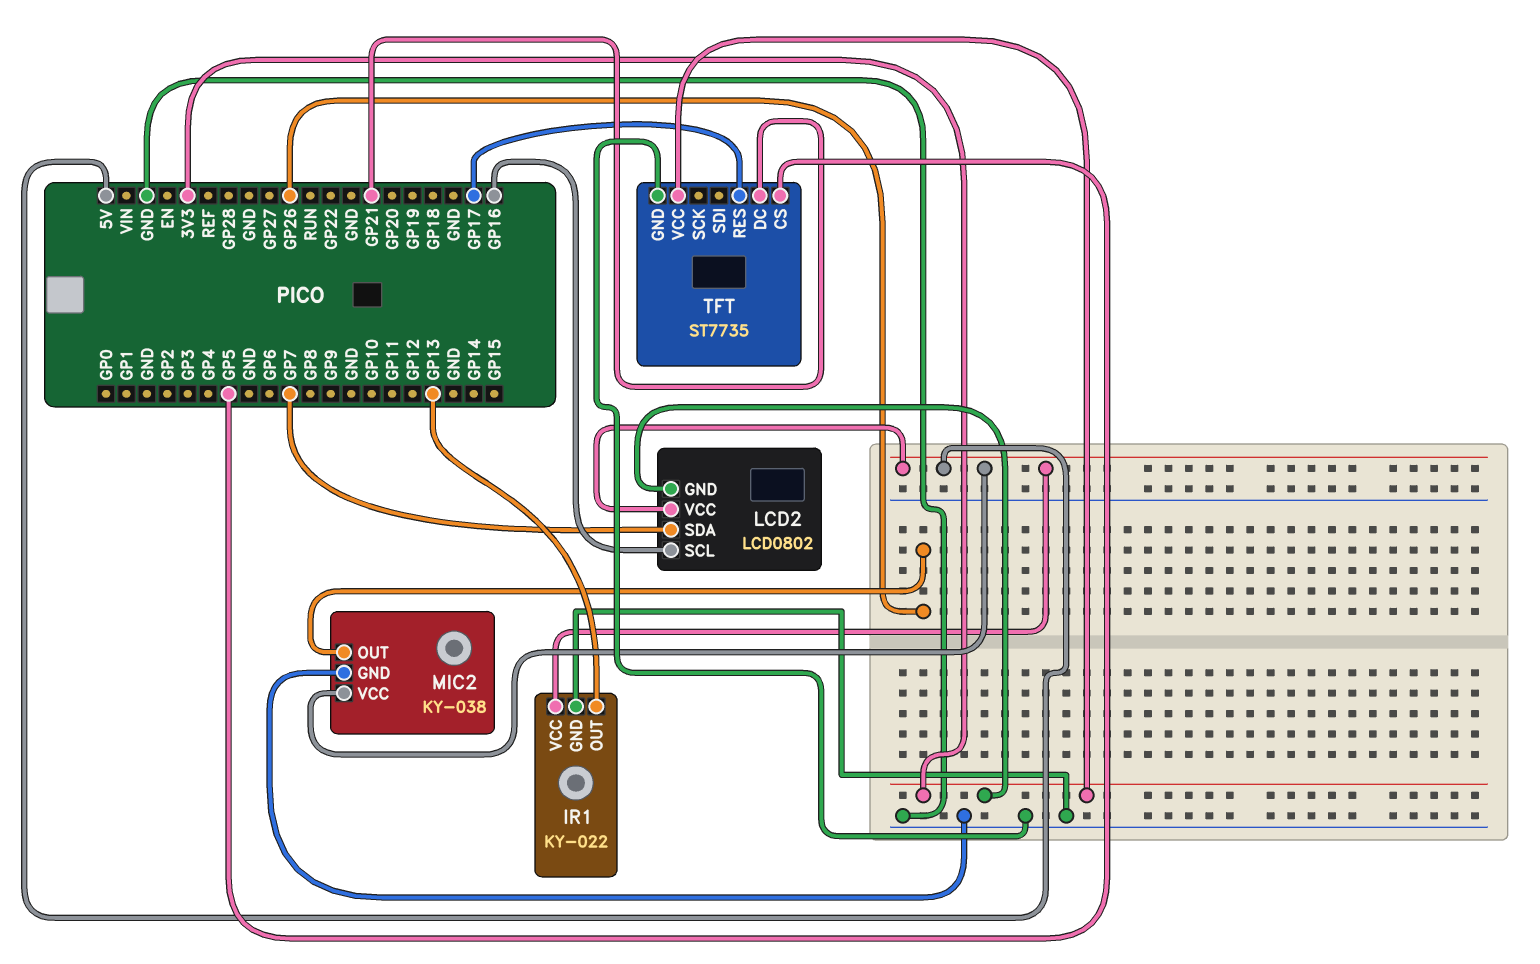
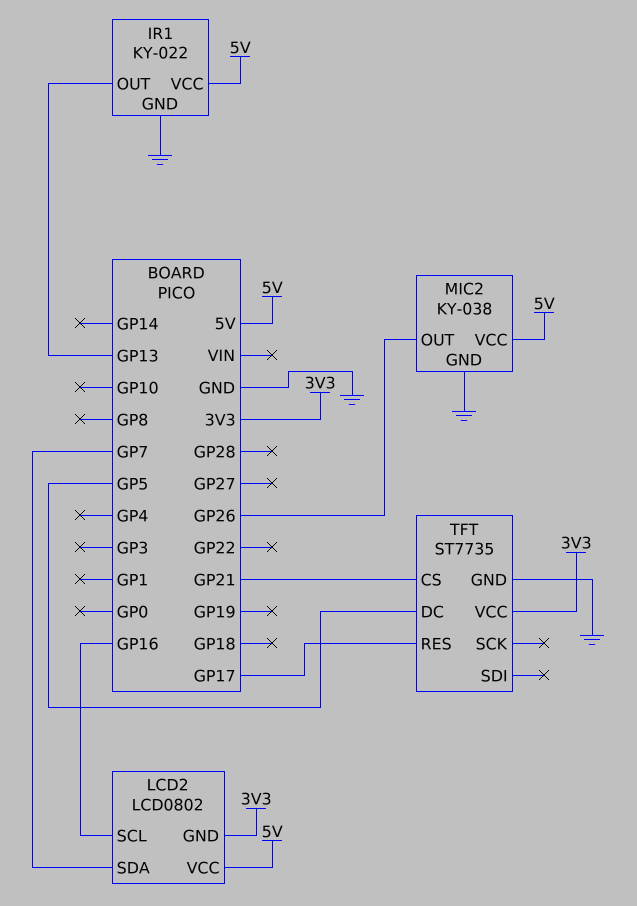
TFT pin CS: GP5 -> GP21
TFT pin DC: GP21 -> GP5

